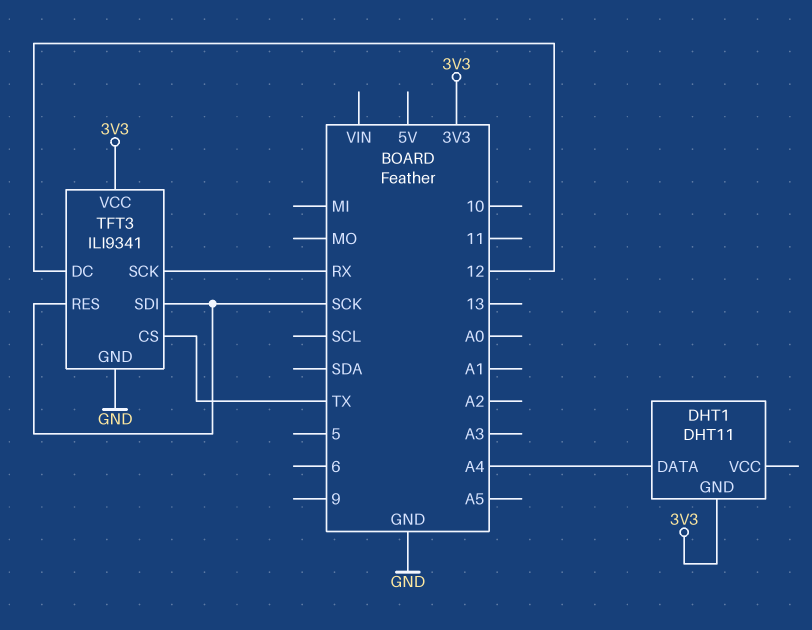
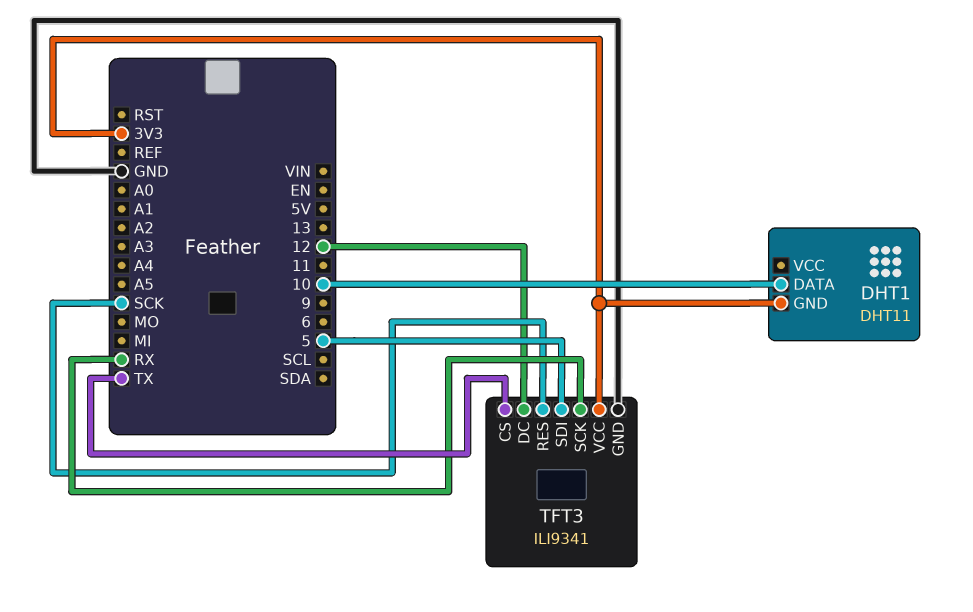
DHT1 pin DATA: A4 -> 10
TFT3 pin SDI: SCK -> 5

